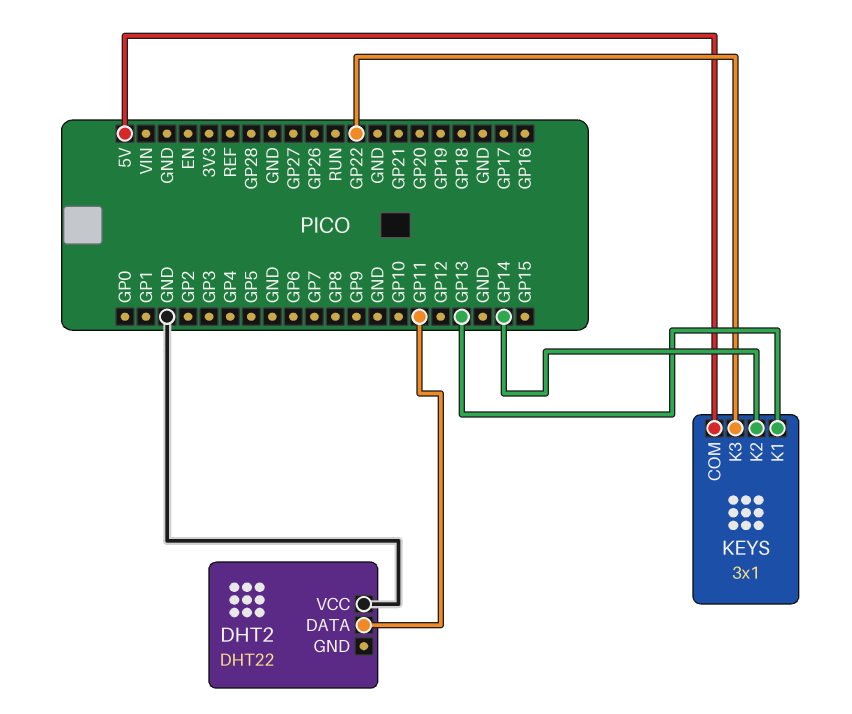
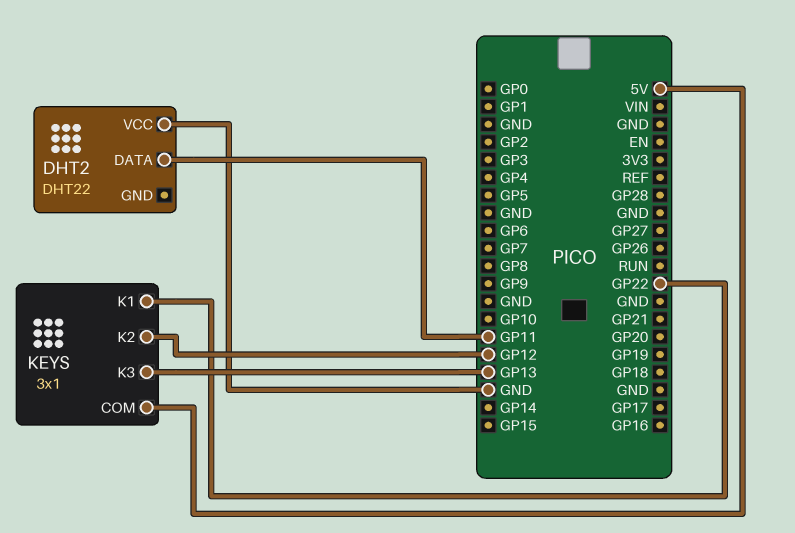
KEYS pin K1: GP13 -> GP22
KEYS pin K2: GP14 -> GP12
KEYS pin K3: GP22 -> GP13

